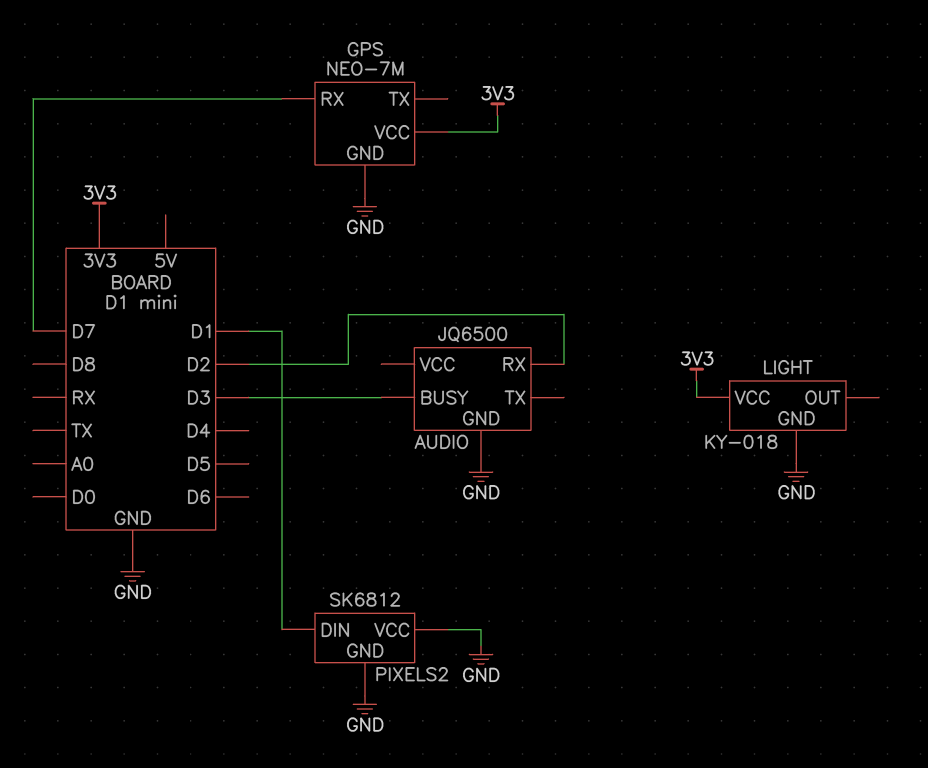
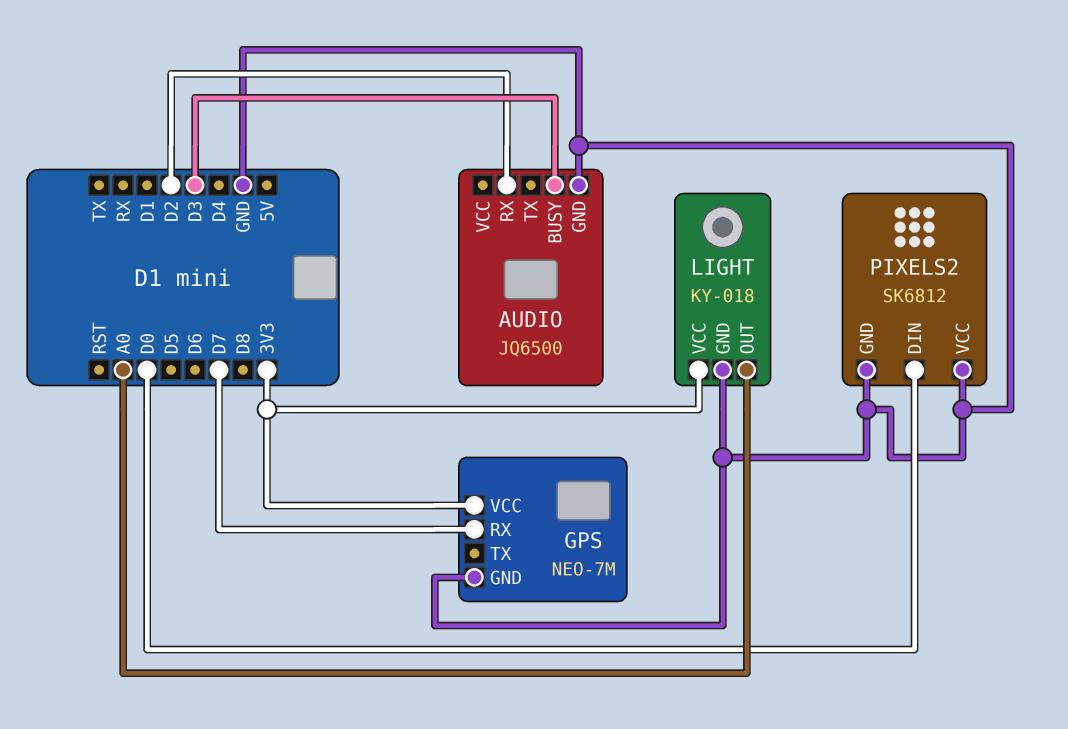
LIGHT pin OUT: none -> A0
PIXELS2 pin DIN: D1 -> D0

